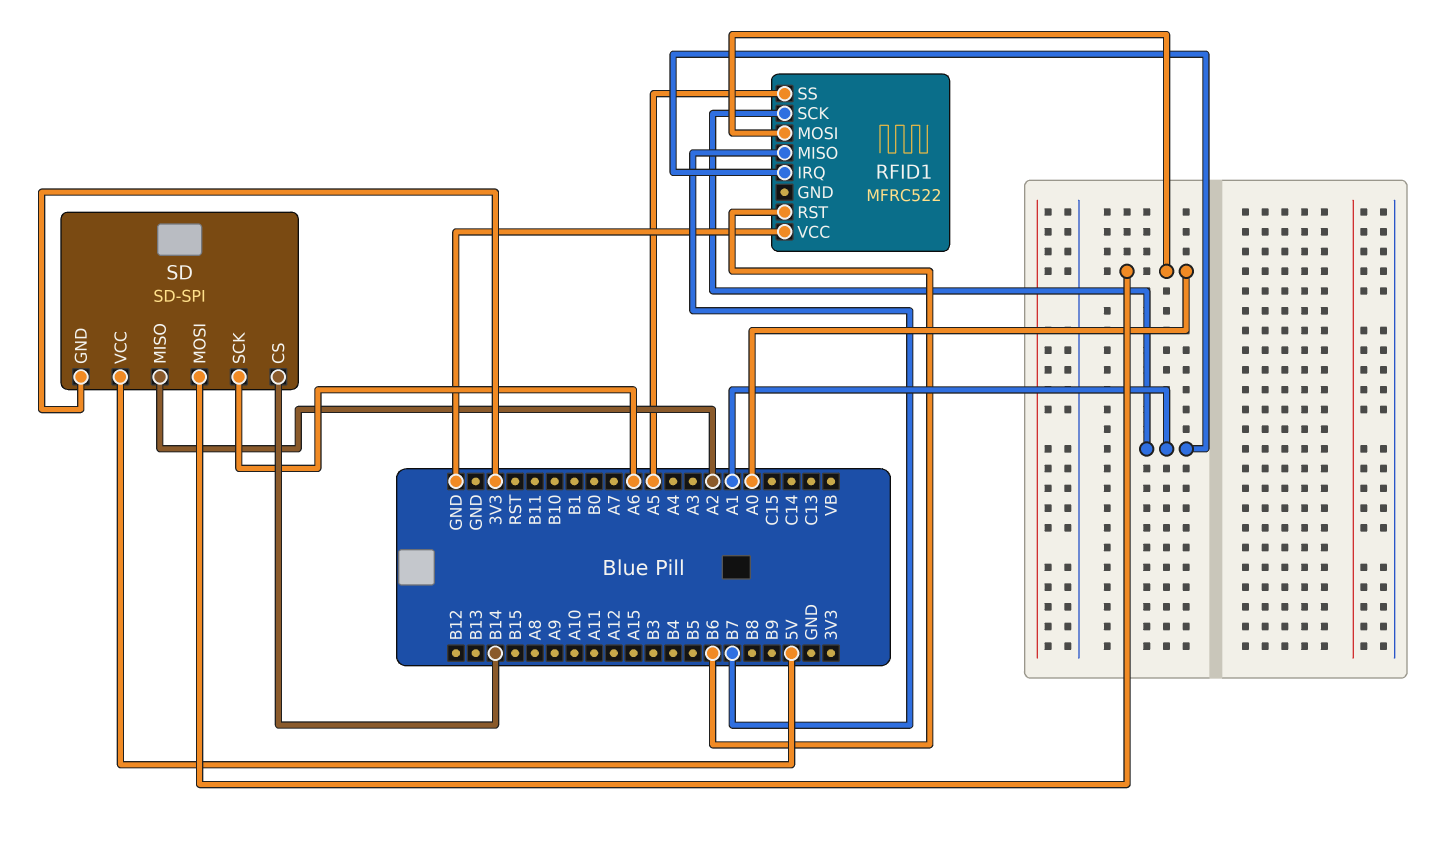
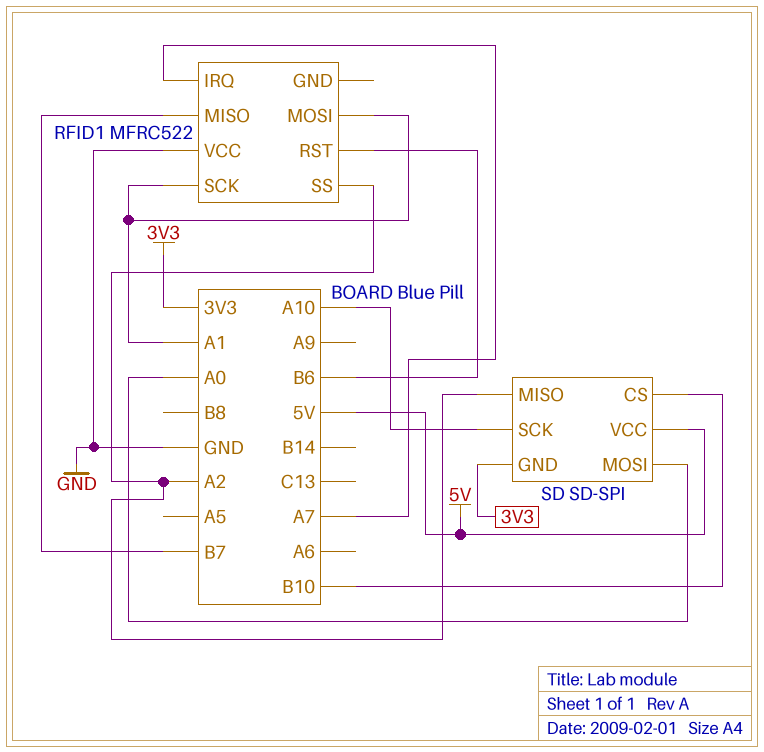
RFID1 pin IRQ: A1 -> A7
RFID1 pin MOSI: A0 -> A1
RFID1 pin SS: A5 -> A2
SD pin CS: B14 -> B10
SD pin SCK: A6 -> A10

